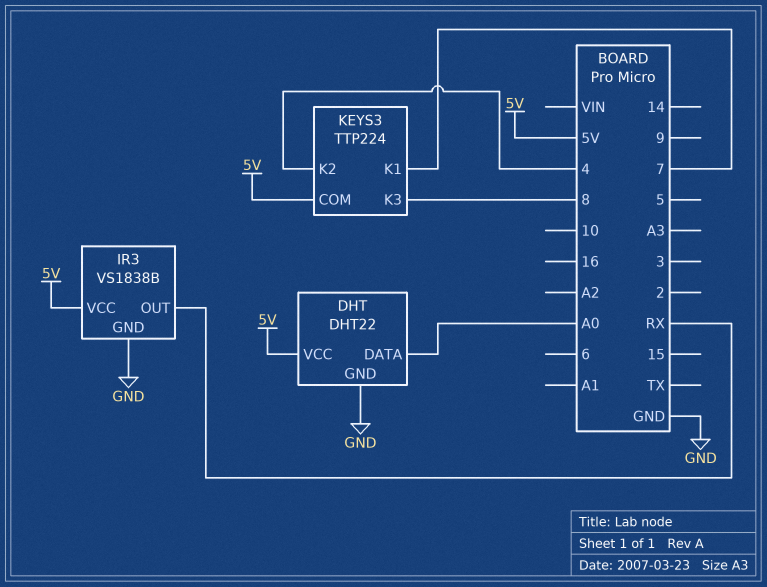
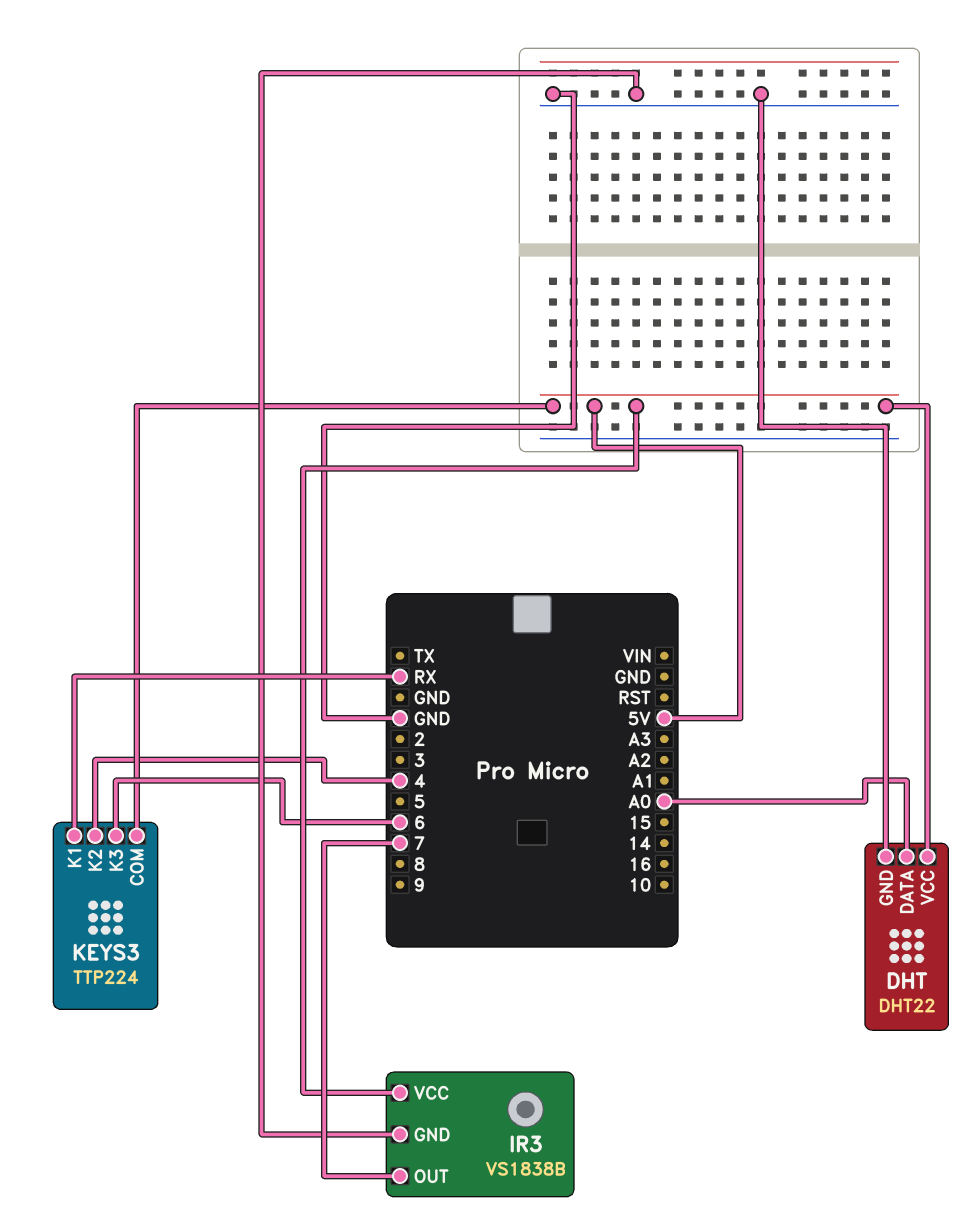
IR3 pin OUT: RX -> 7
KEYS3 pin K1: 7 -> RX
KEYS3 pin K3: 8 -> 6

